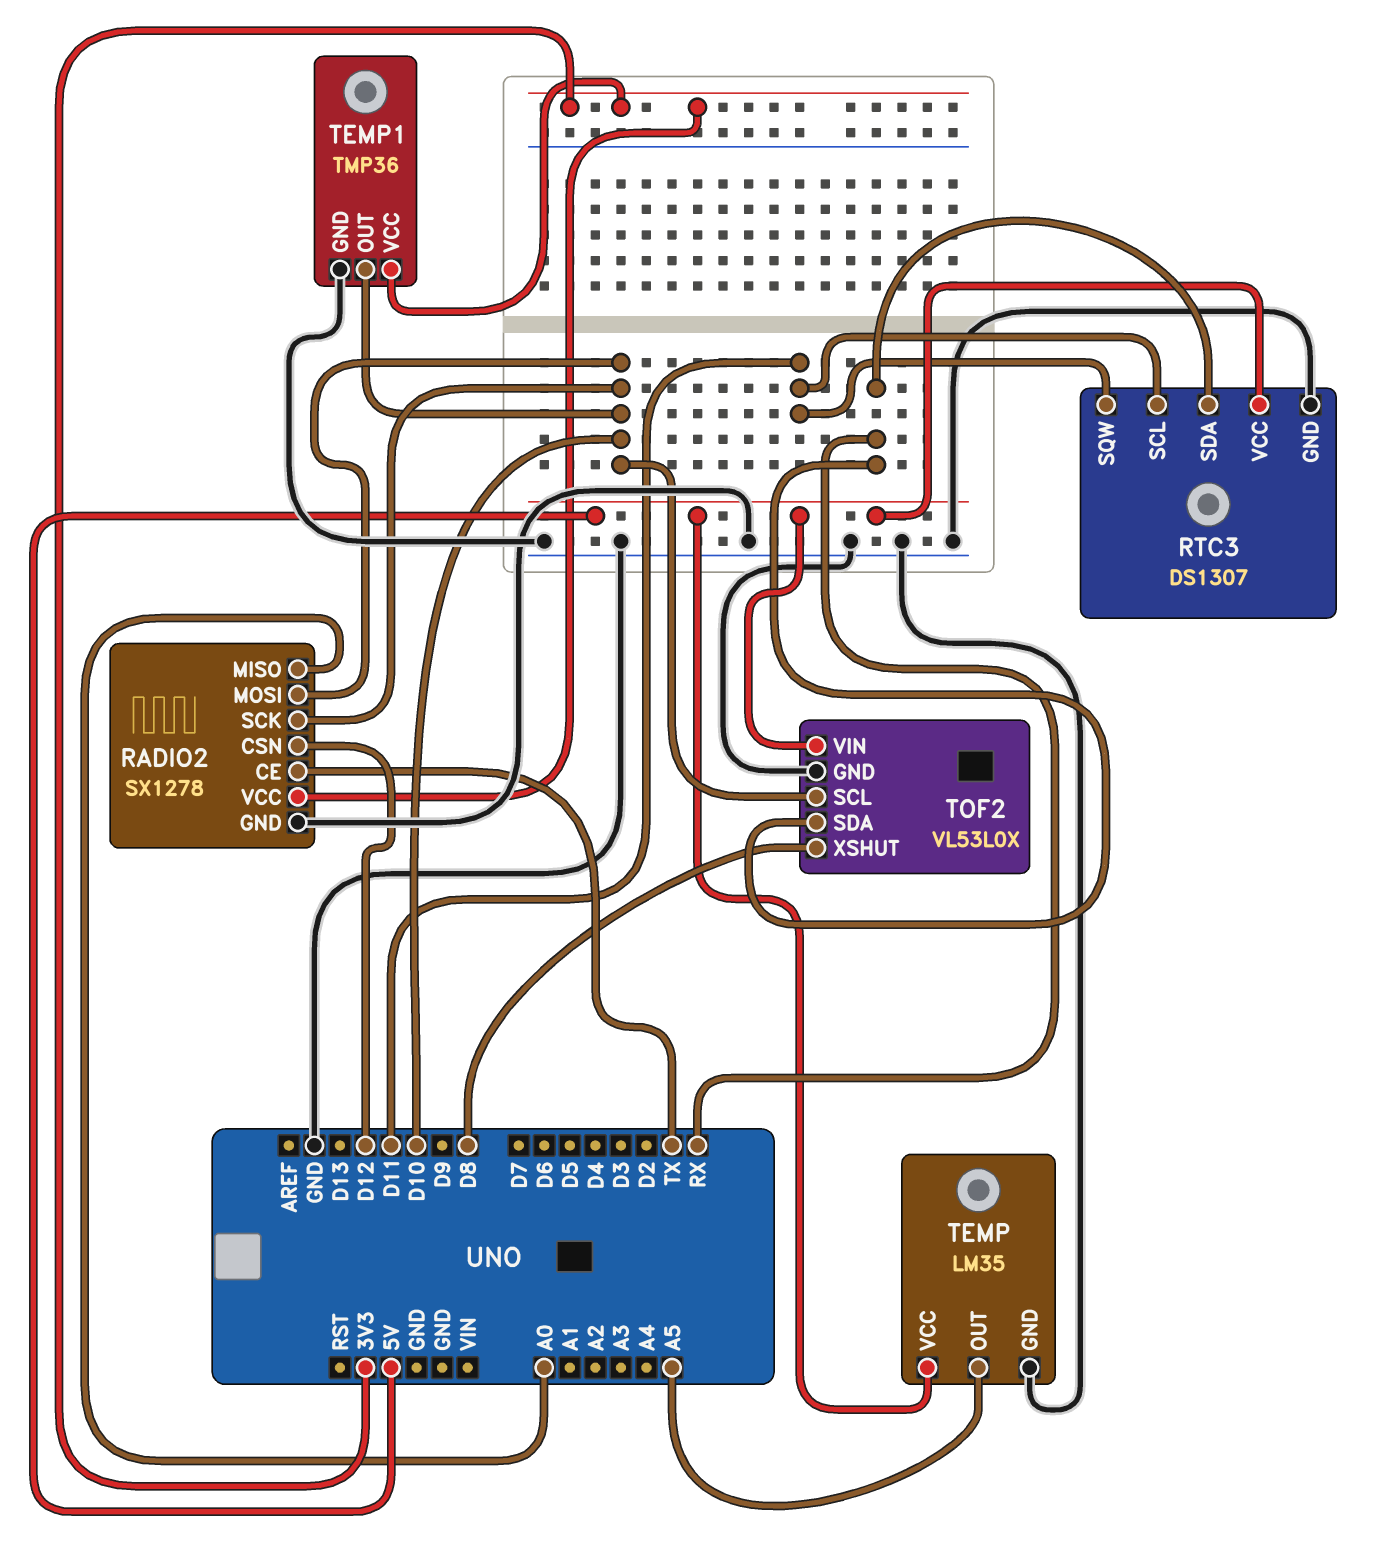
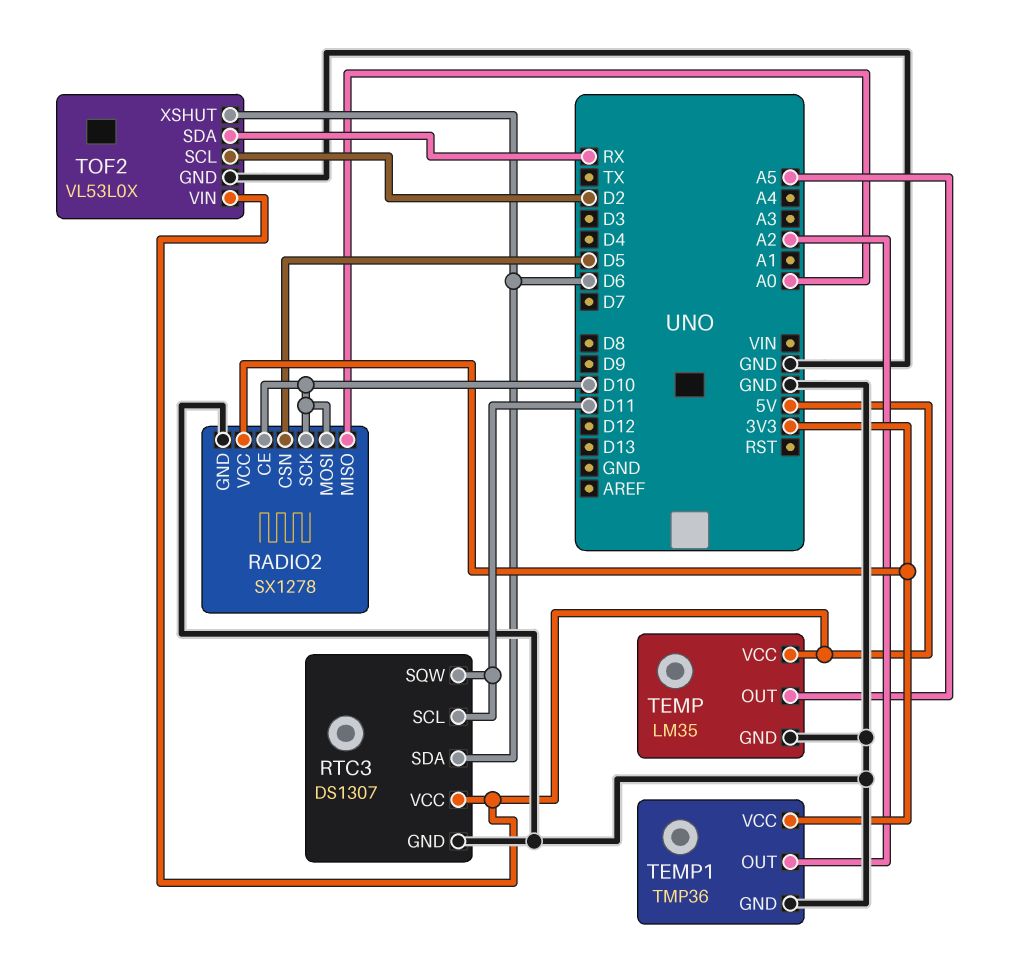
RADIO2 pin CE: TX -> D10
RADIO2 pin CSN: D12 -> D5
RTC3 pin SDA: RX -> D6
TEMP1 pin OUT: D10 -> A2
TOF2 pin SCL: D10 -> D2
TOF2 pin XSHUT: D8 -> D6

